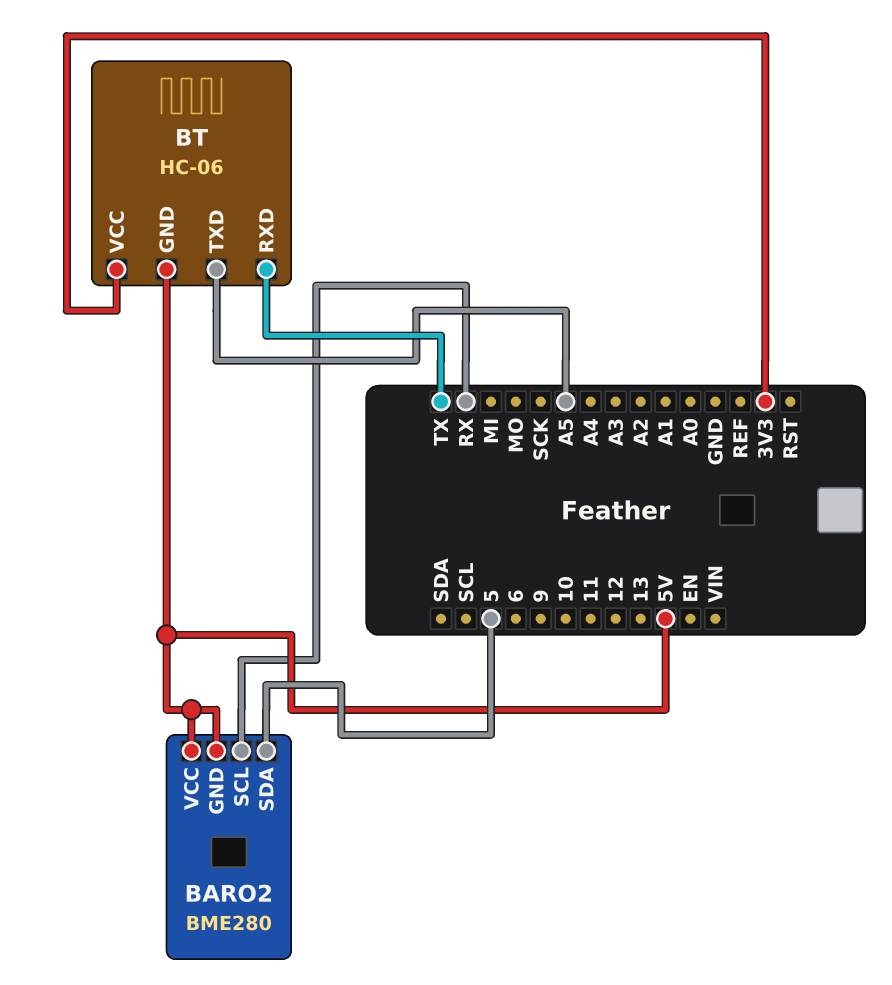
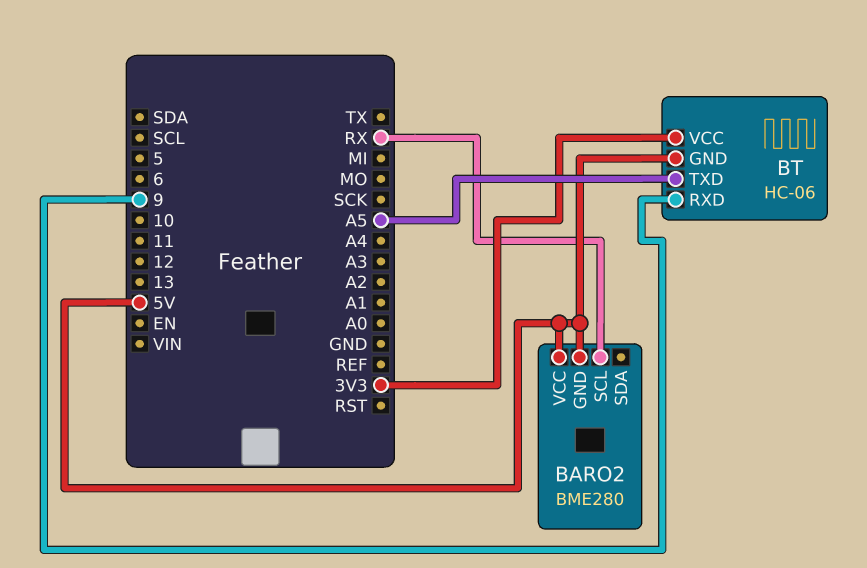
BARO2 pin SDA: 5 -> none
BT pin RXD: TX -> 9

